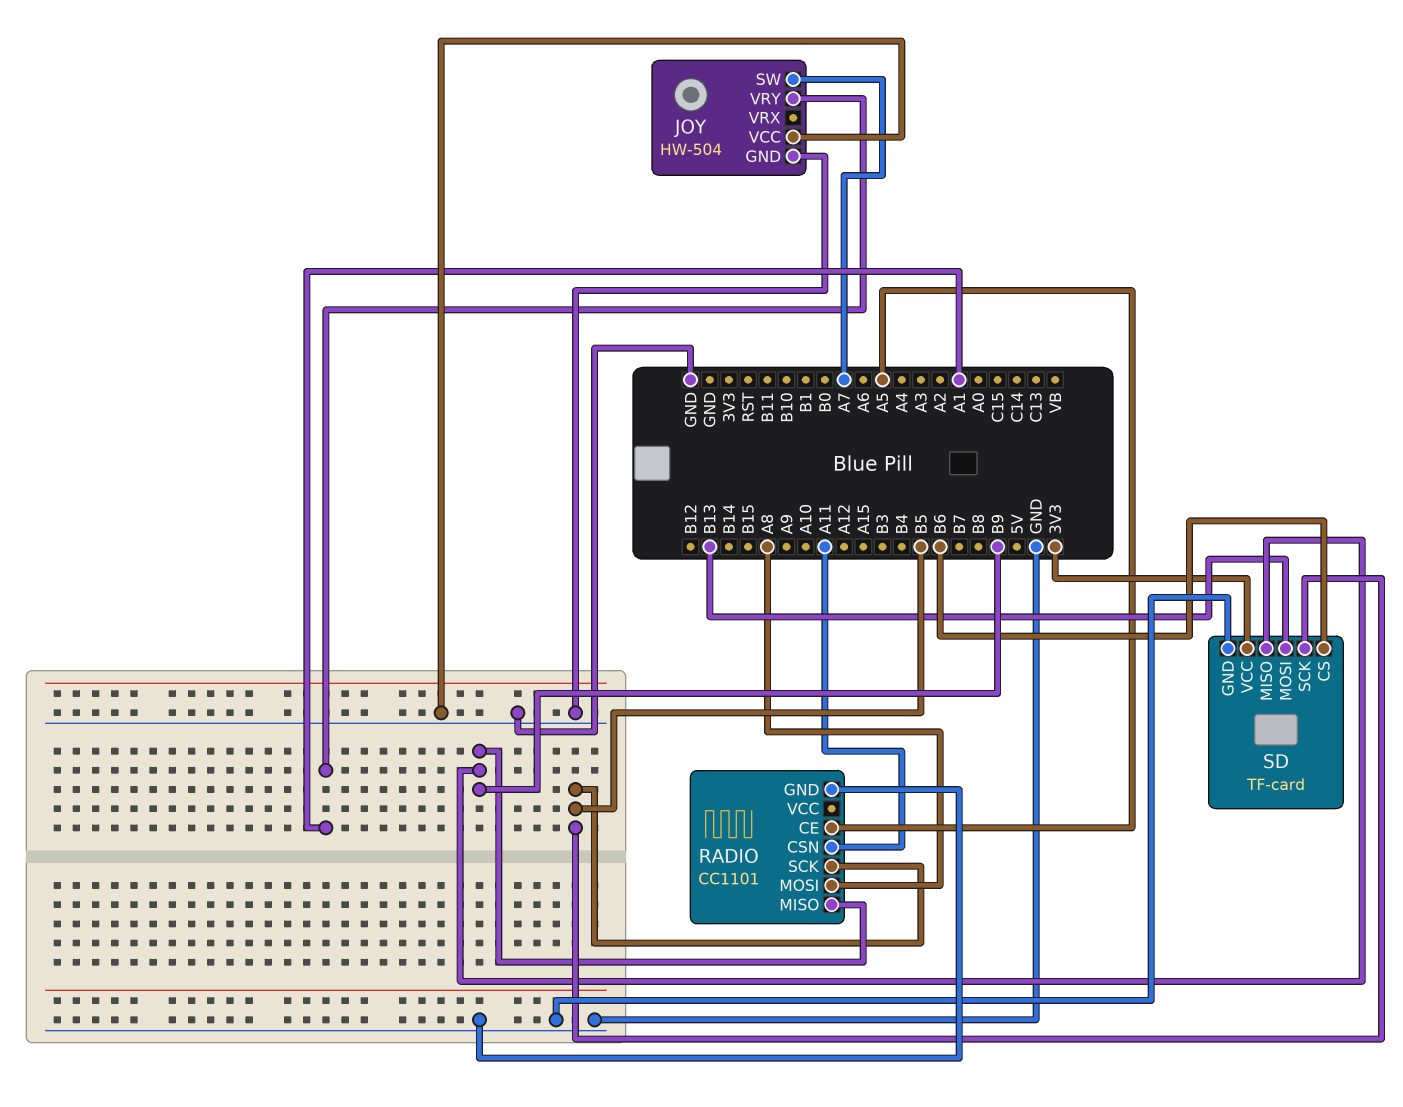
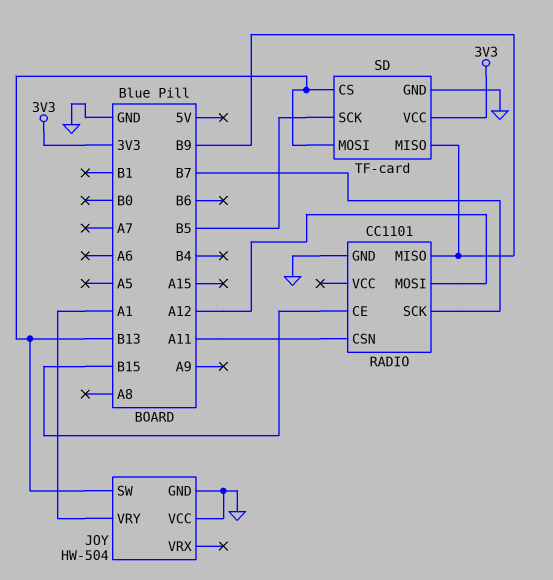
JOY pin SW: A7 -> B13
RADIO pin CE: A5 -> B15
RADIO pin MOSI: A8 -> A12
RADIO pin SCK: B5 -> B7
SD pin CS: B6 -> B13

